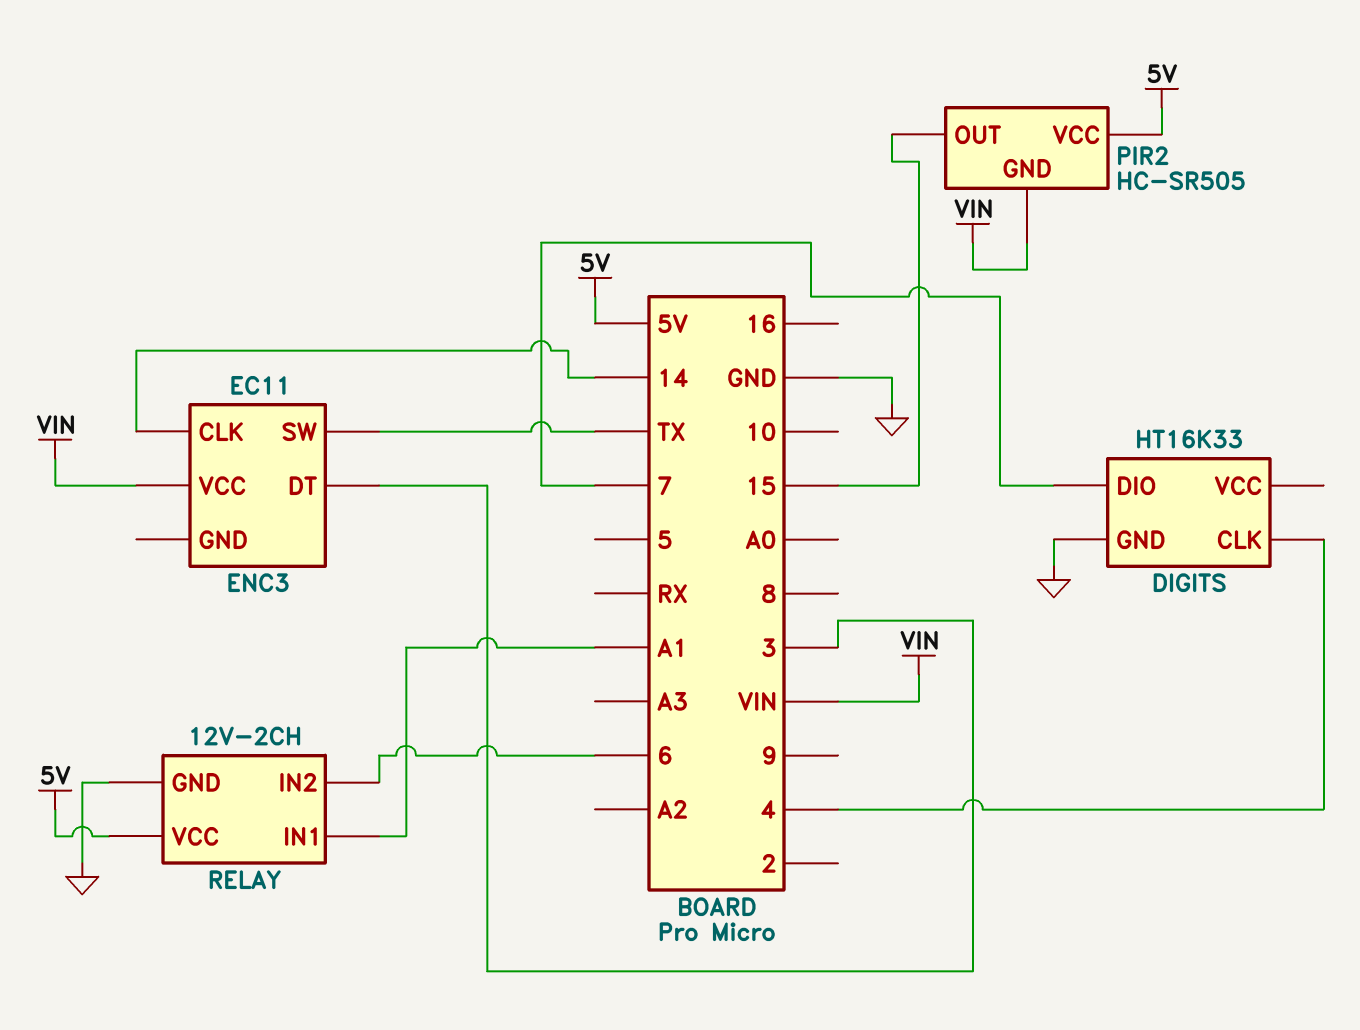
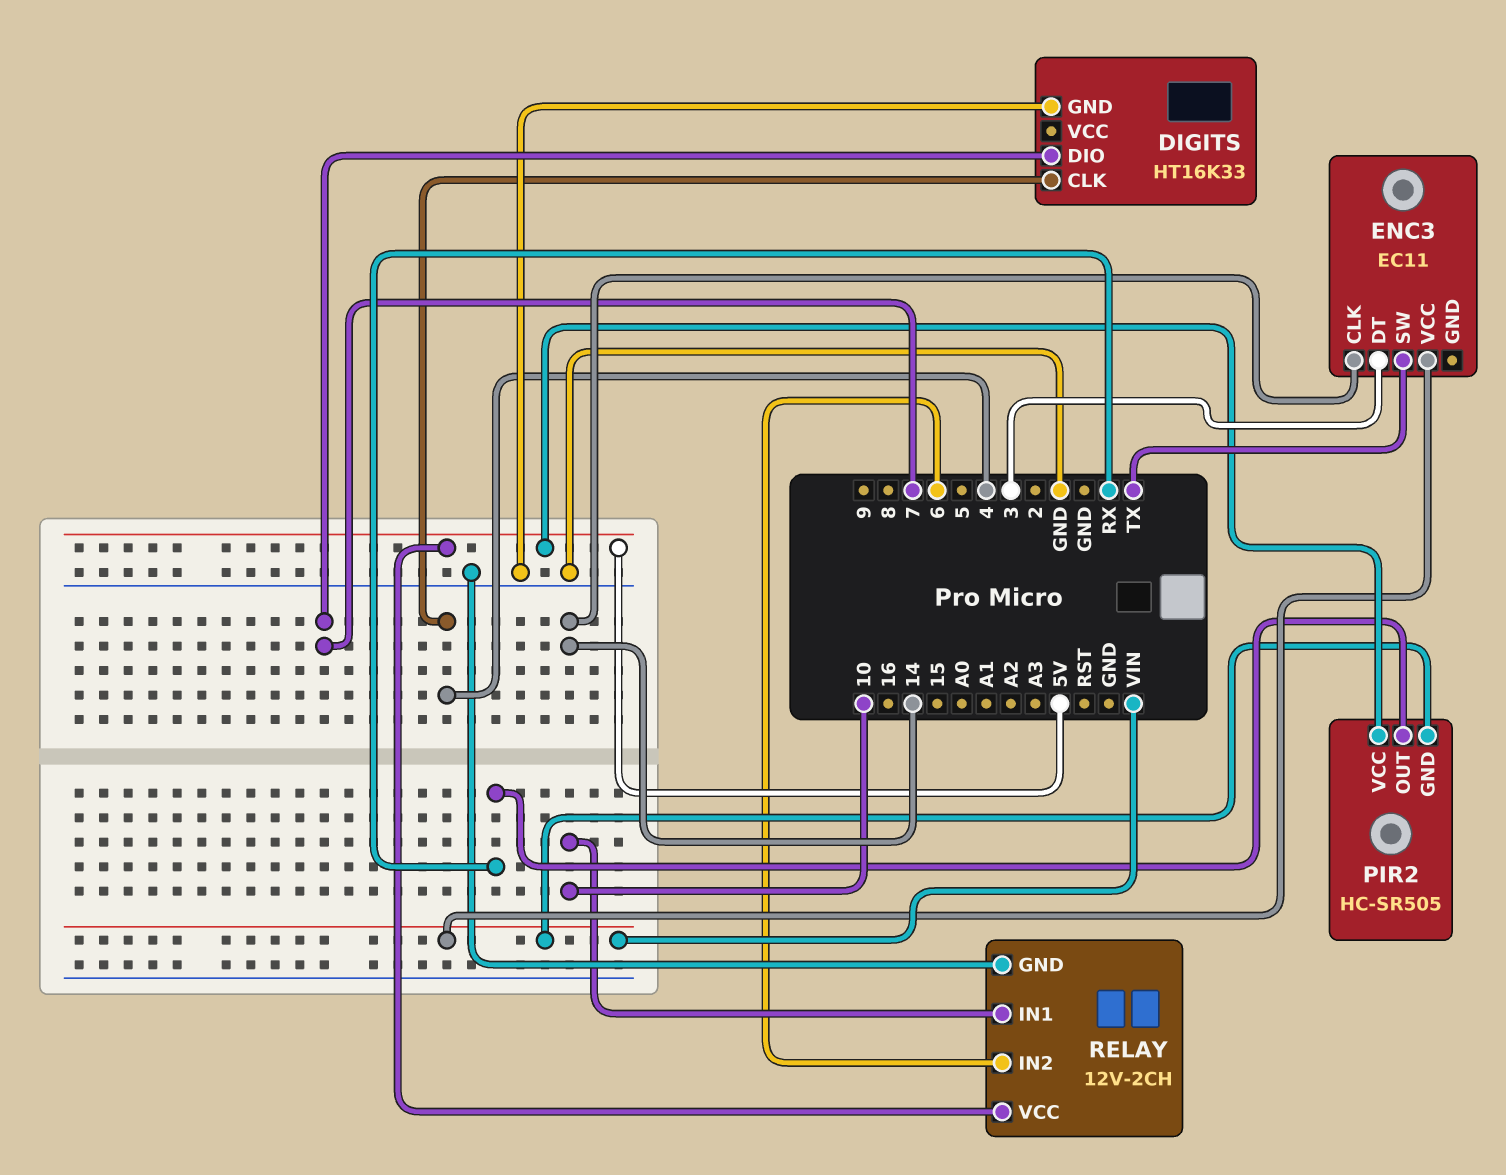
PIR2 pin OUT: 15 -> RX
RELAY pin IN1: A1 -> 10

